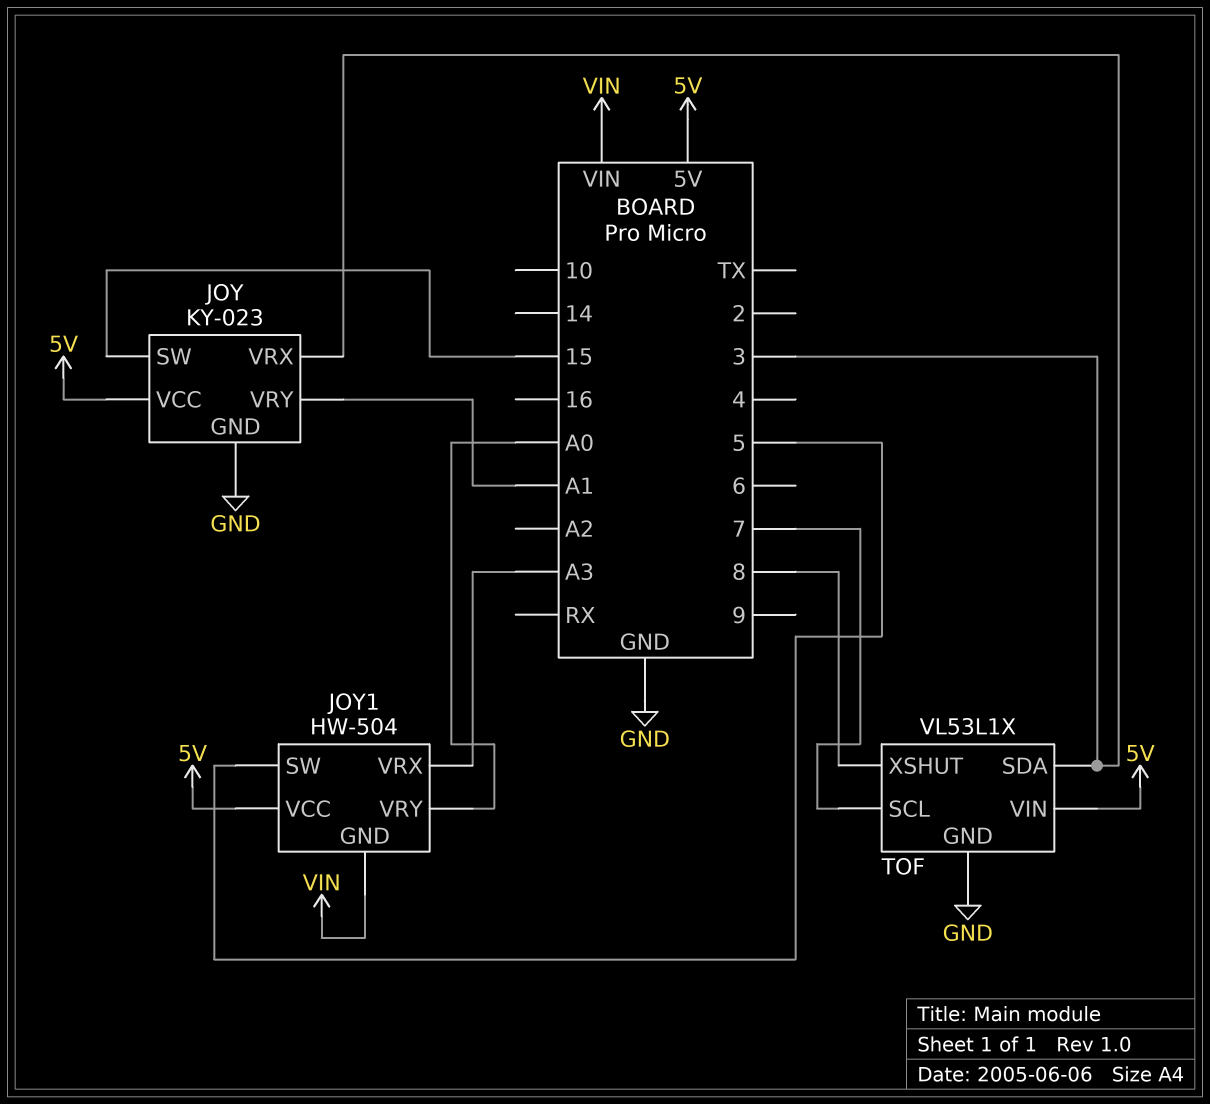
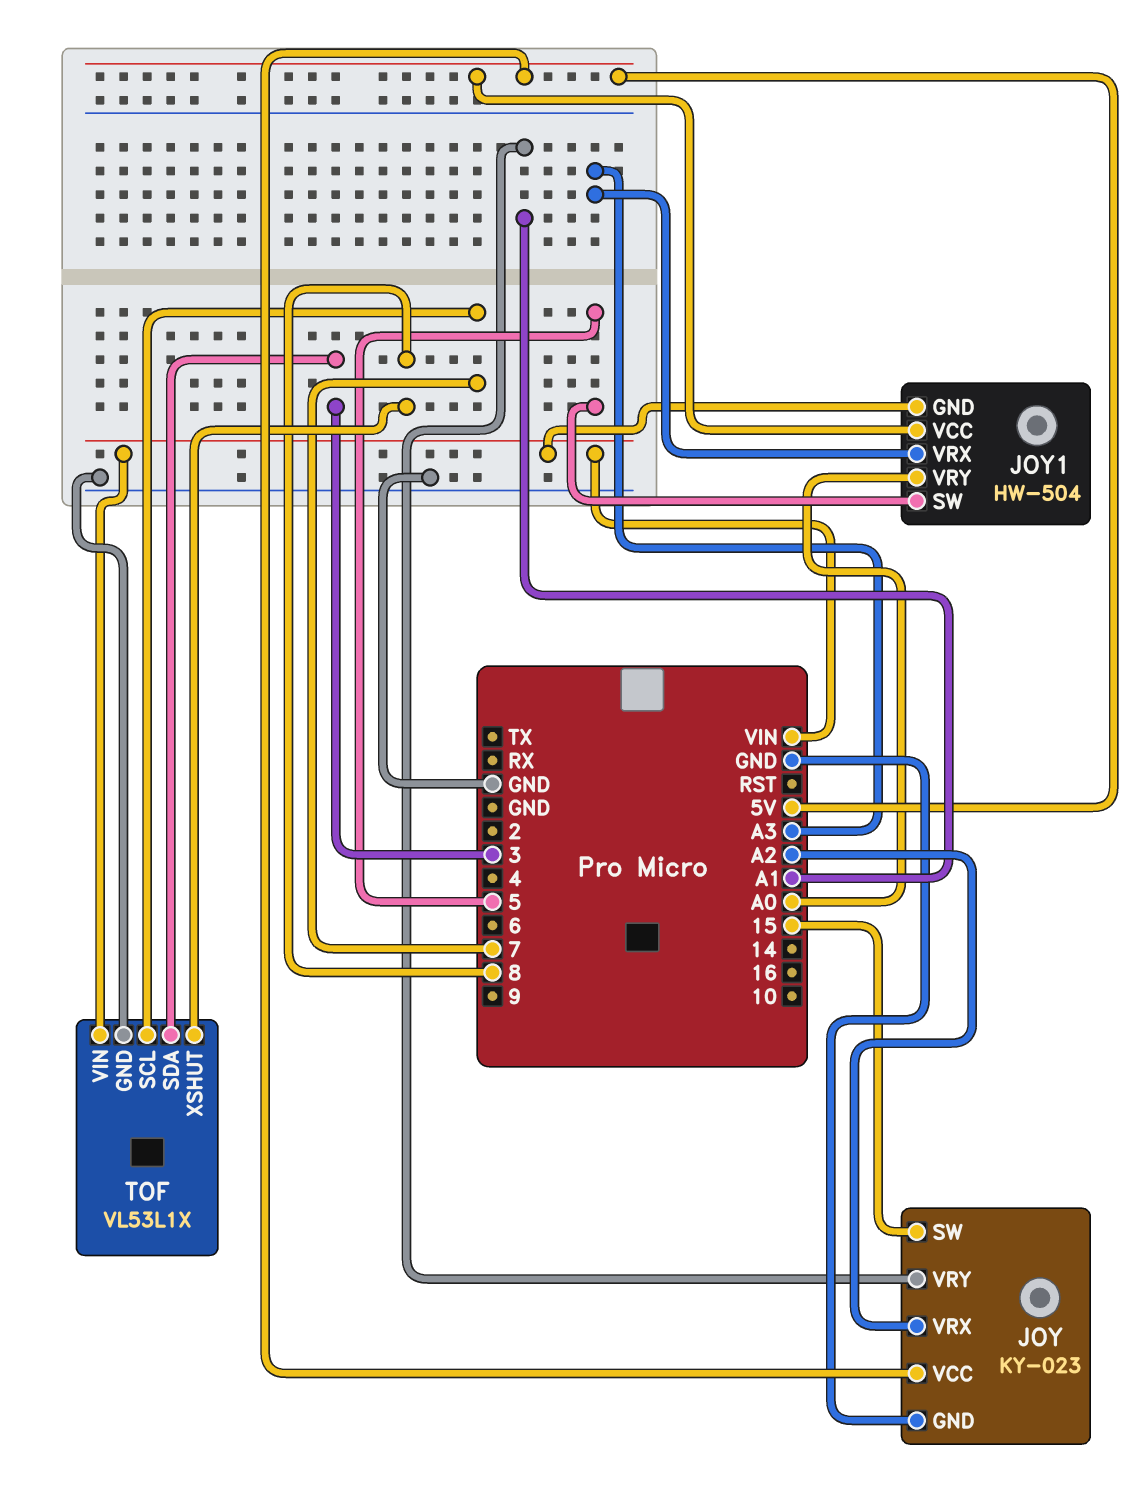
JOY pin VRX: 3 -> A2
TOF pin VIN: 5V -> VIN

